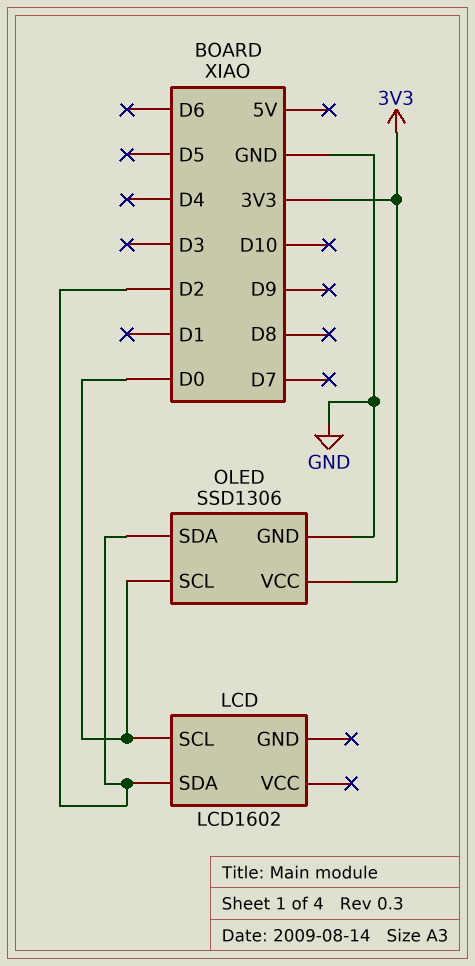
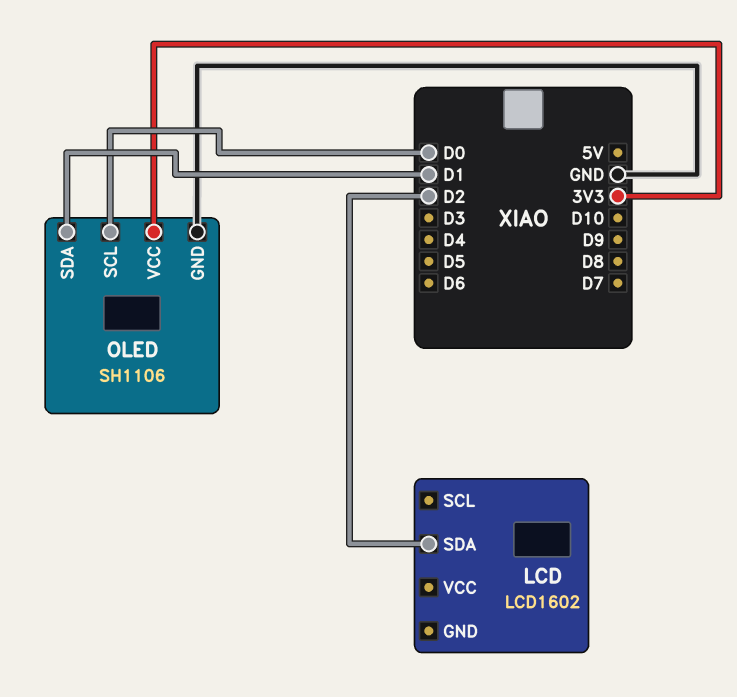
LCD pin SCL: D0 -> none
OLED: SSD1306 -> SH1106
OLED pin SDA: D2 -> D1

